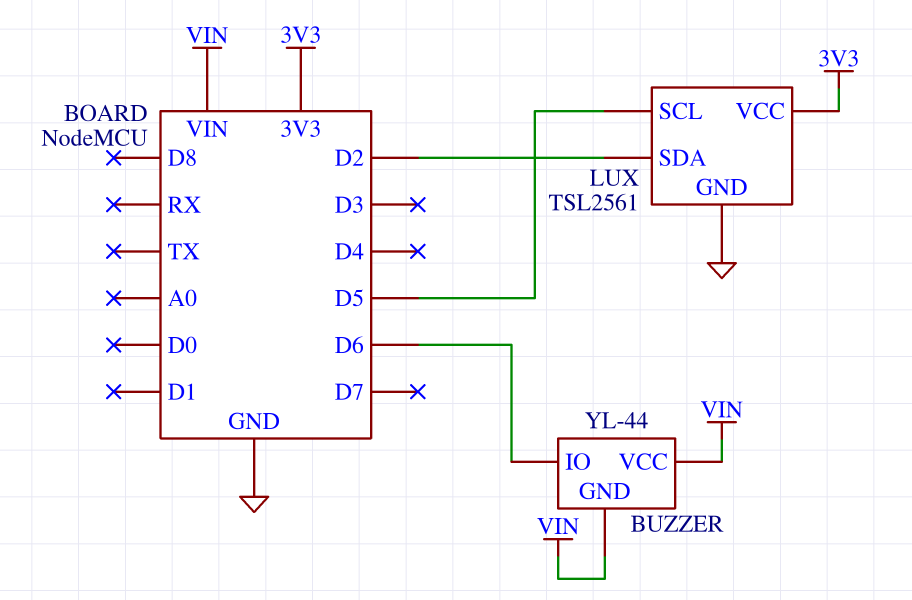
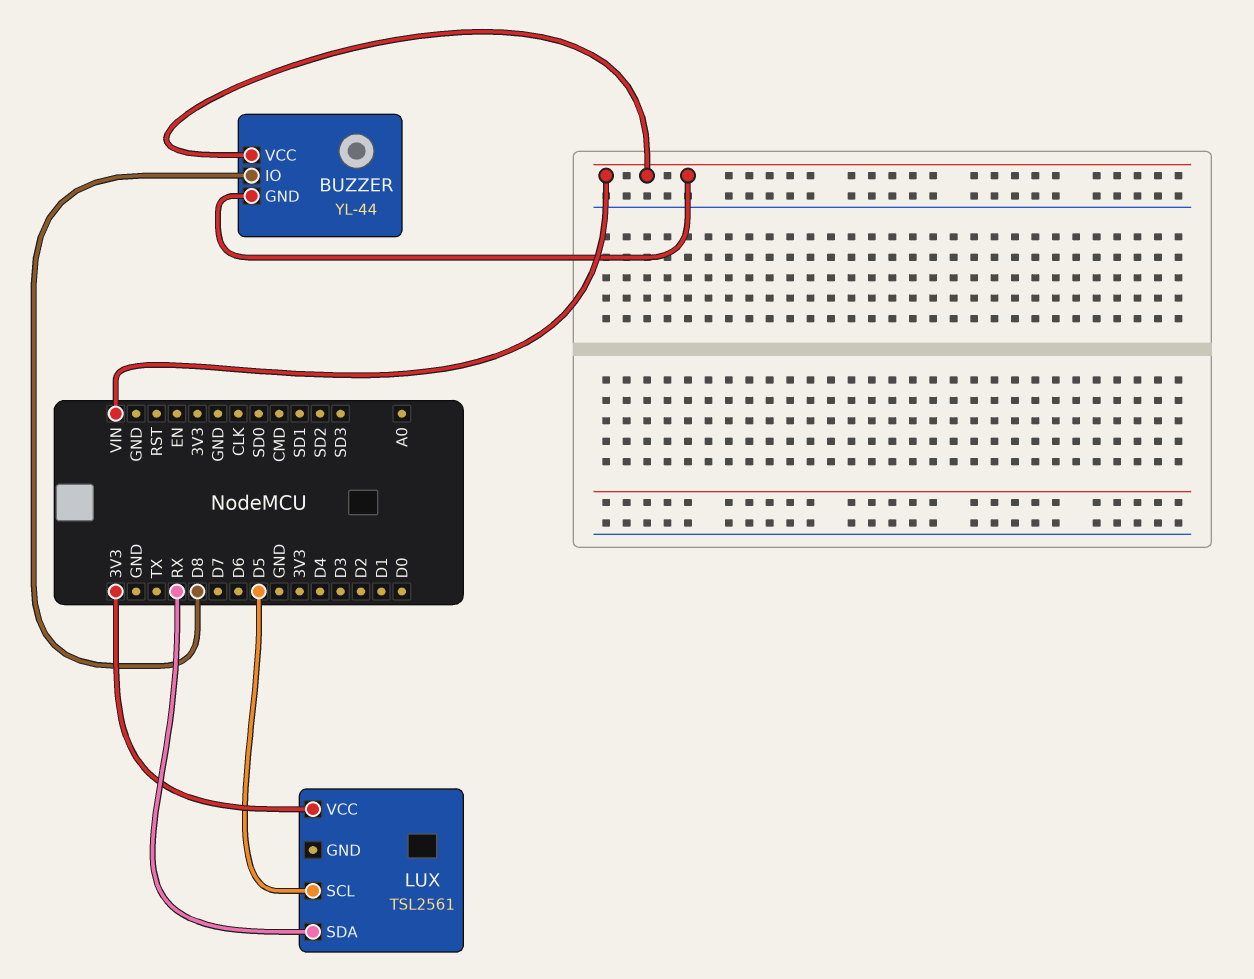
BUZZER pin IO: D6 -> D8
LUX pin GND: GND -> none
LUX pin SDA: D2 -> RX

